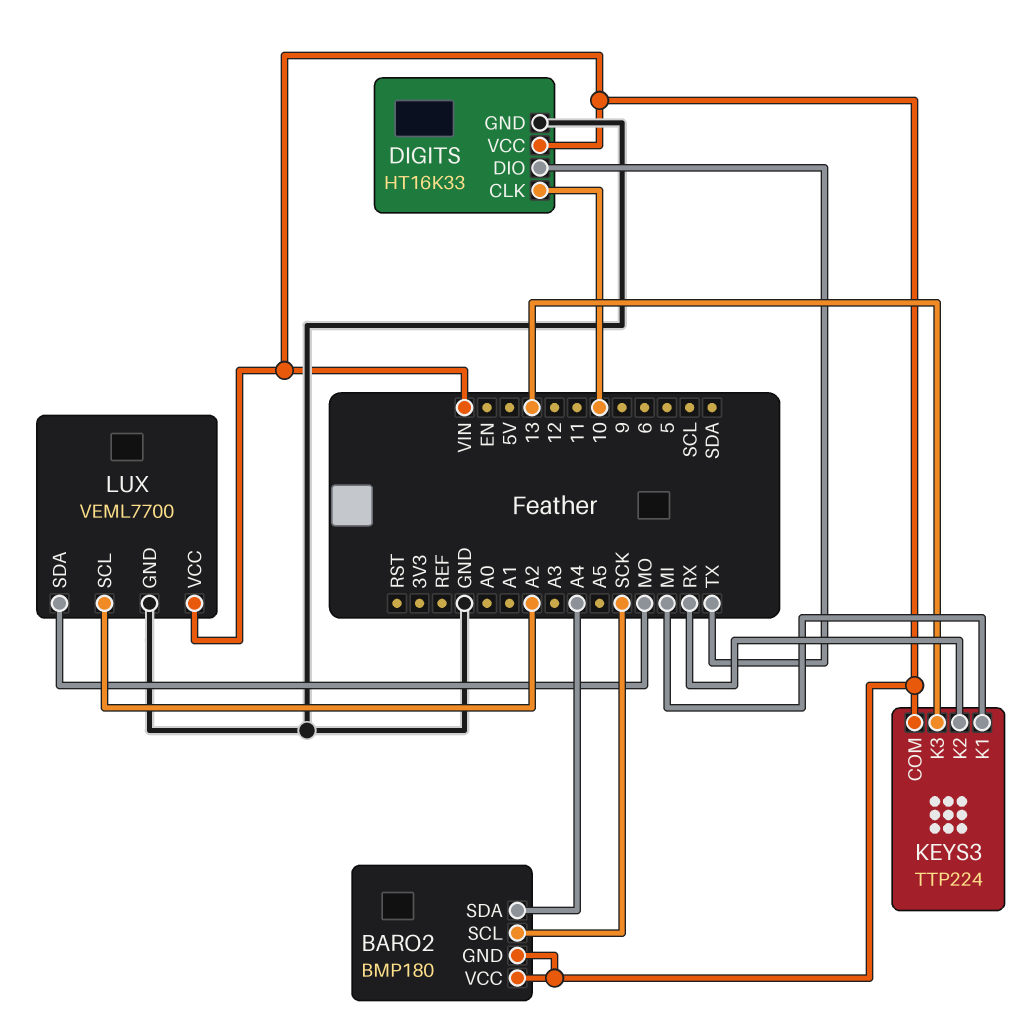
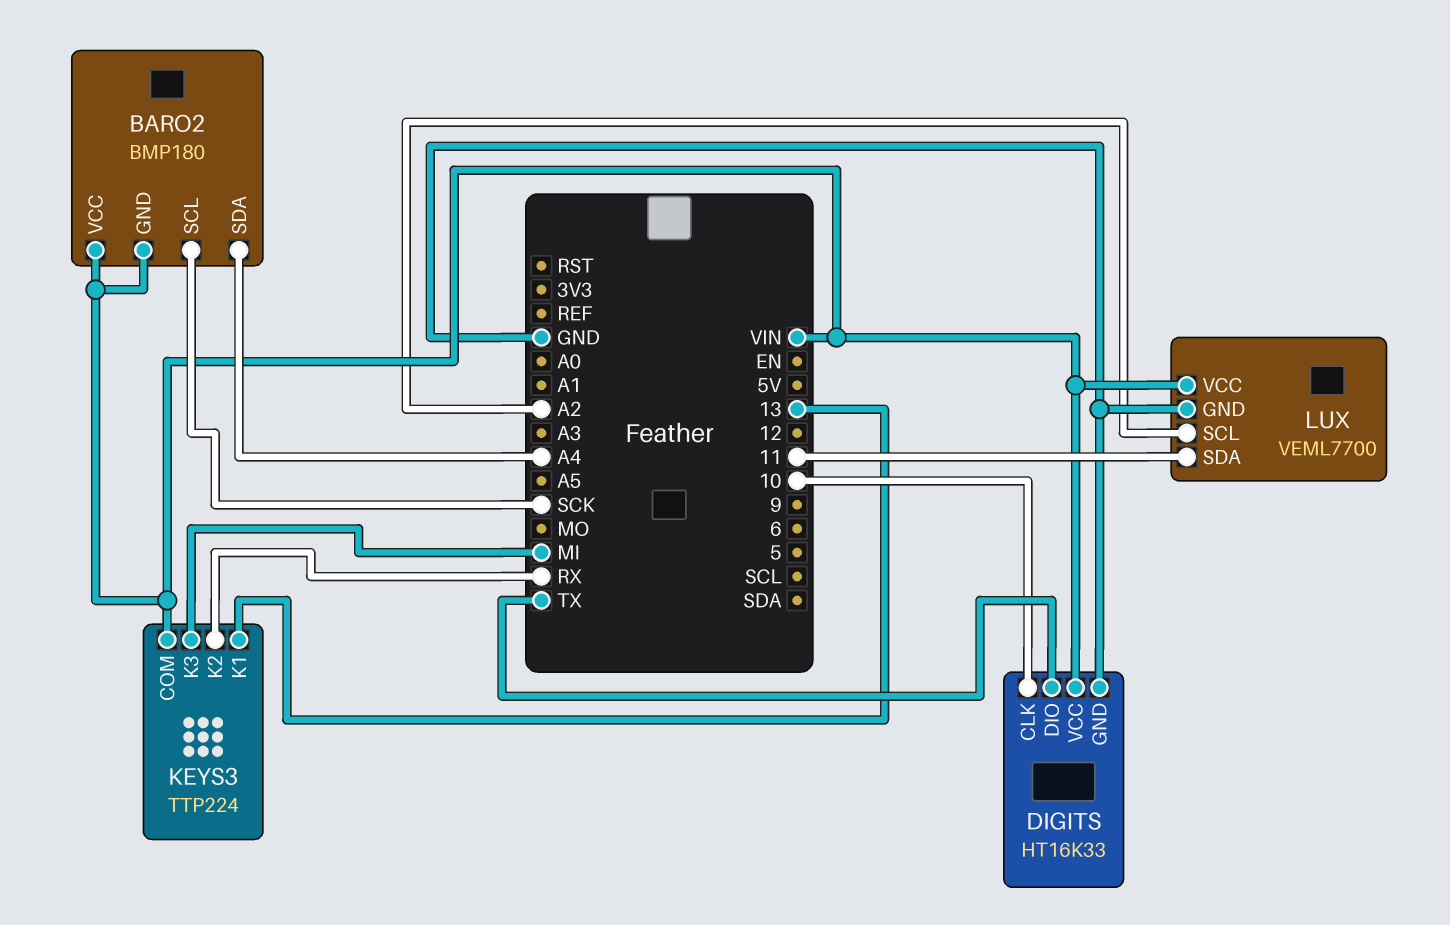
KEYS3 pin K1: MI -> 13
KEYS3 pin K3: 13 -> MI
LUX pin SDA: MO -> 11

